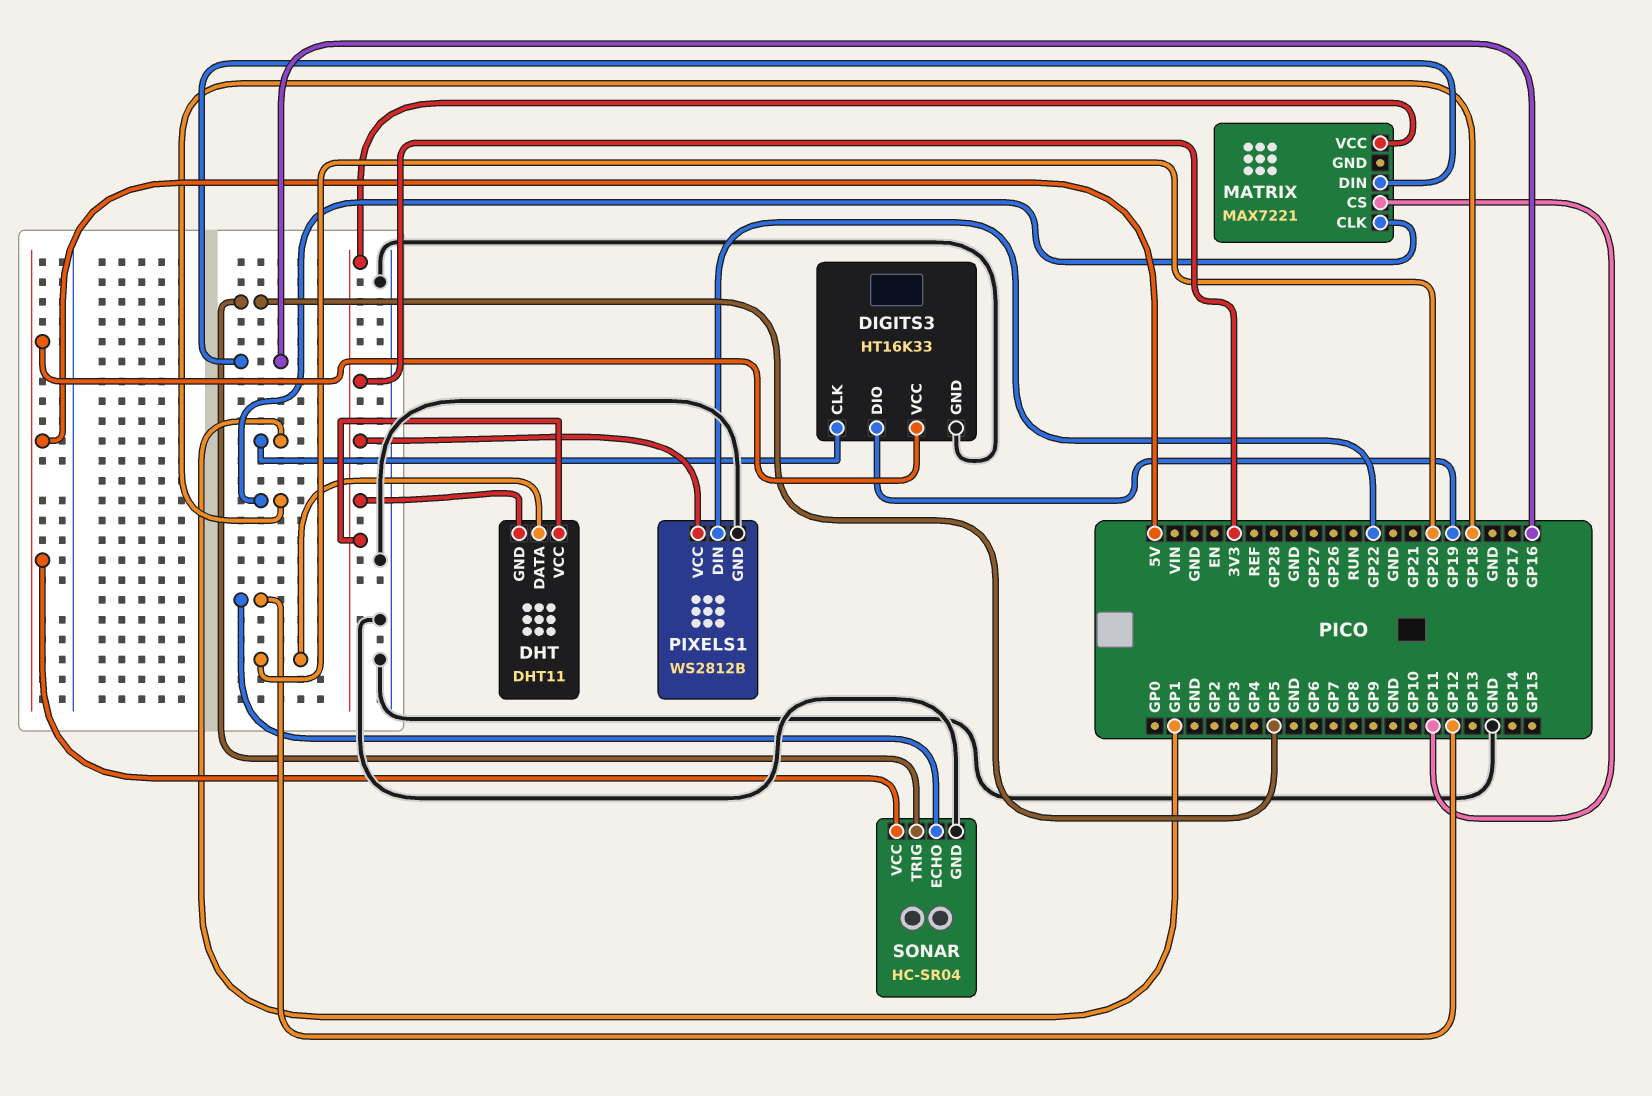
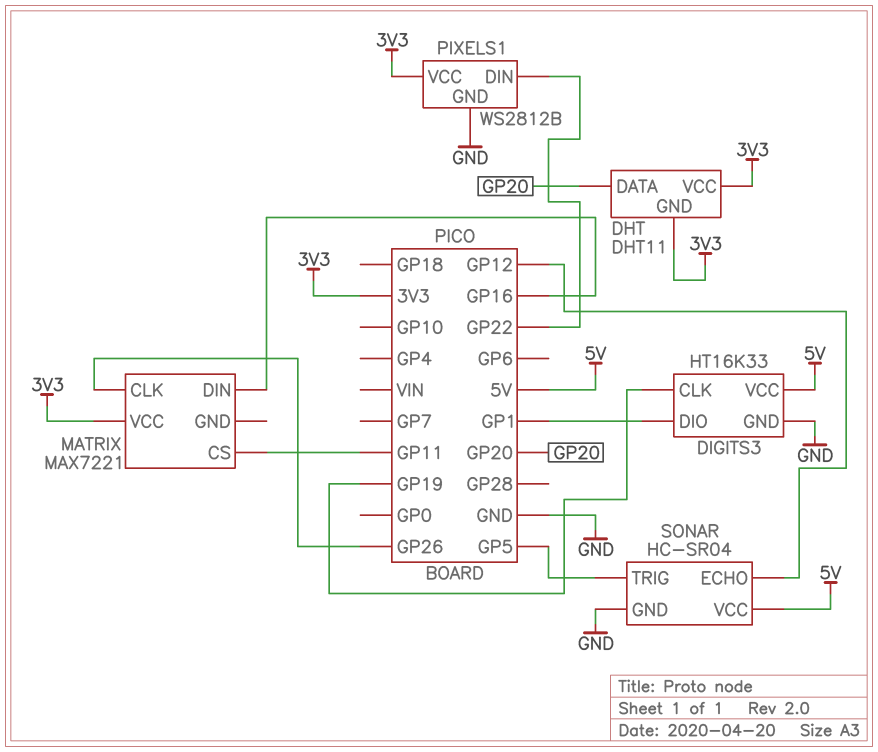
DIGITS3 pin CLK: GP1 -> GP19
DIGITS3 pin DIO: GP19 -> GP1
MATRIX pin CLK: GP18 -> GP26

